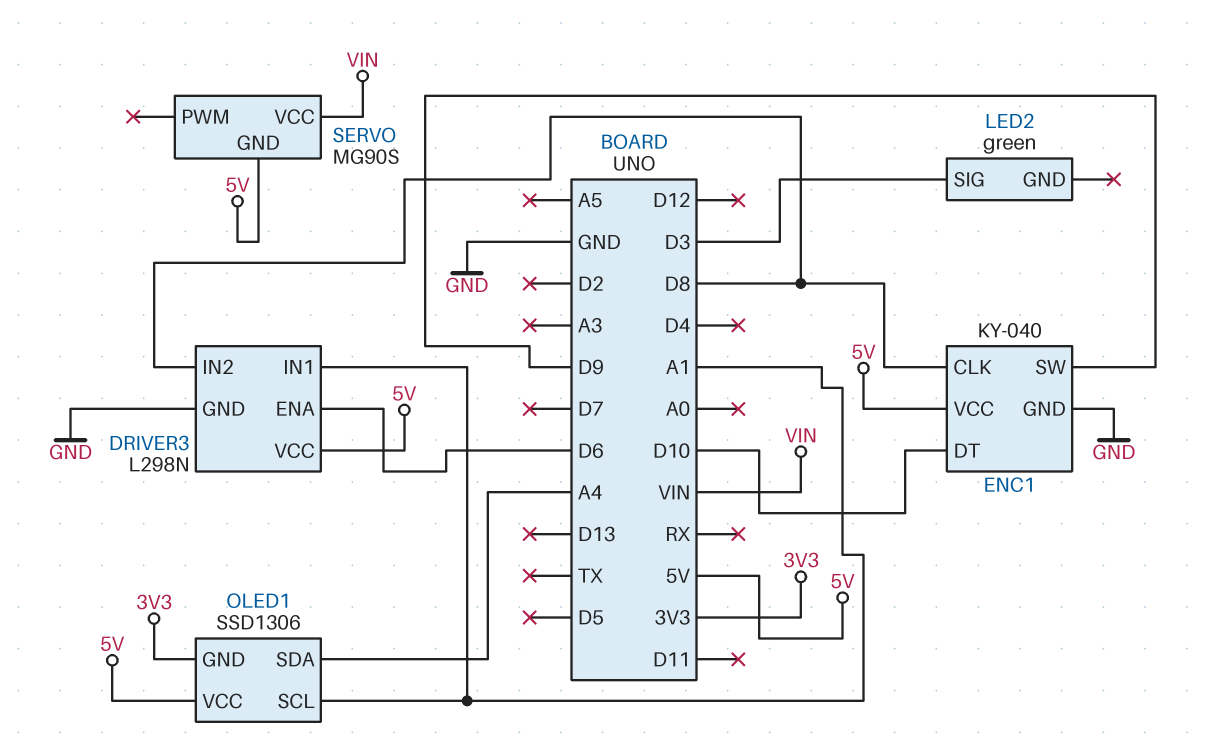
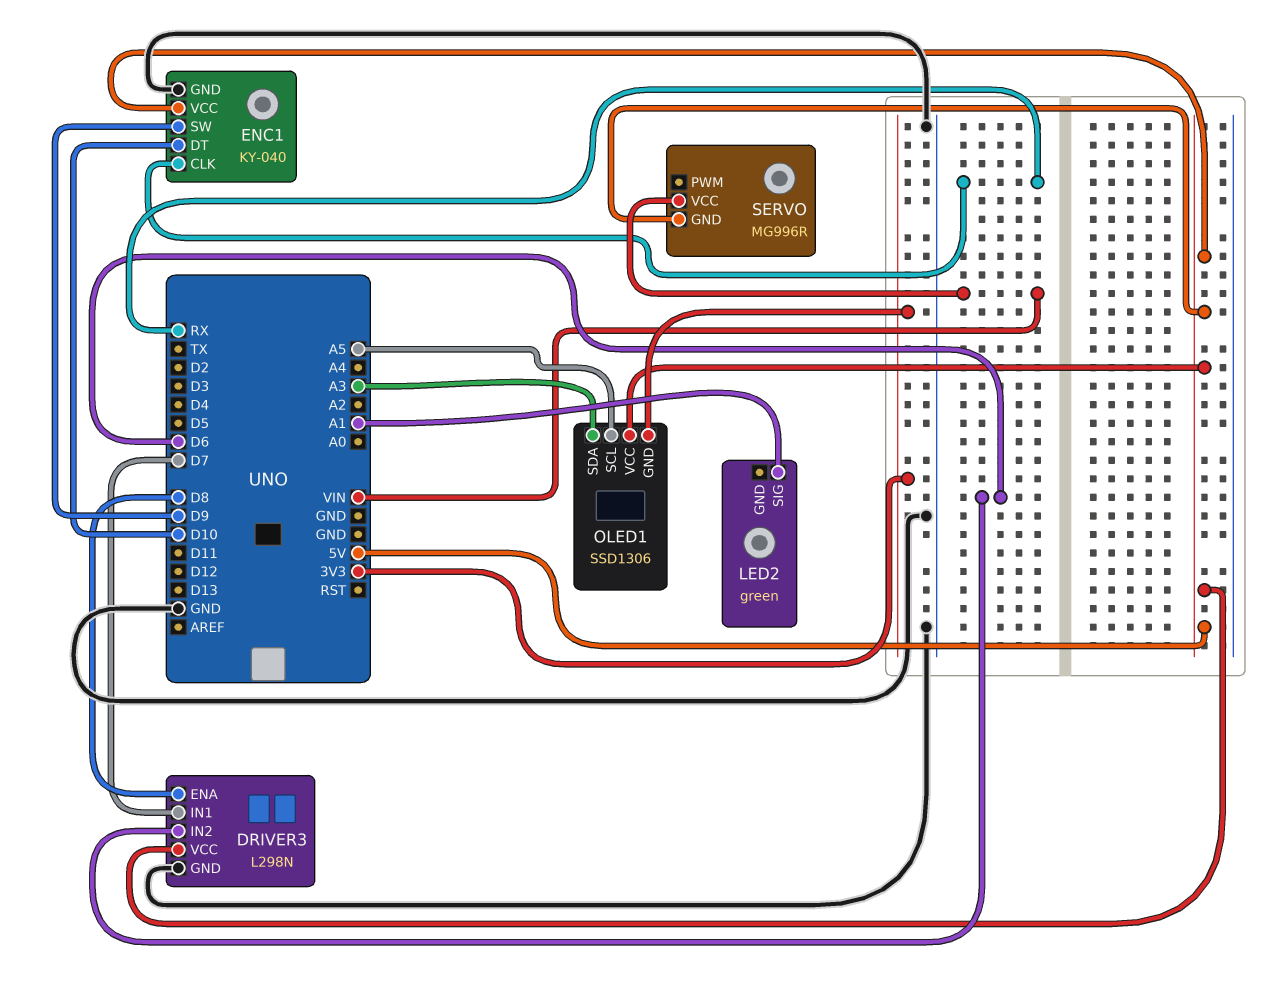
DRIVER3 pin ENA: D6 -> D8
DRIVER3 pin IN1: A1 -> D7
DRIVER3 pin IN2: D8 -> D6
ENC1 pin CLK: D8 -> RX
LED2 pin SIG: D3 -> A1
OLED1 pin SCL: A1 -> A5
OLED1 pin SDA: A4 -> A3
SERVO: MG90S -> MG996R

